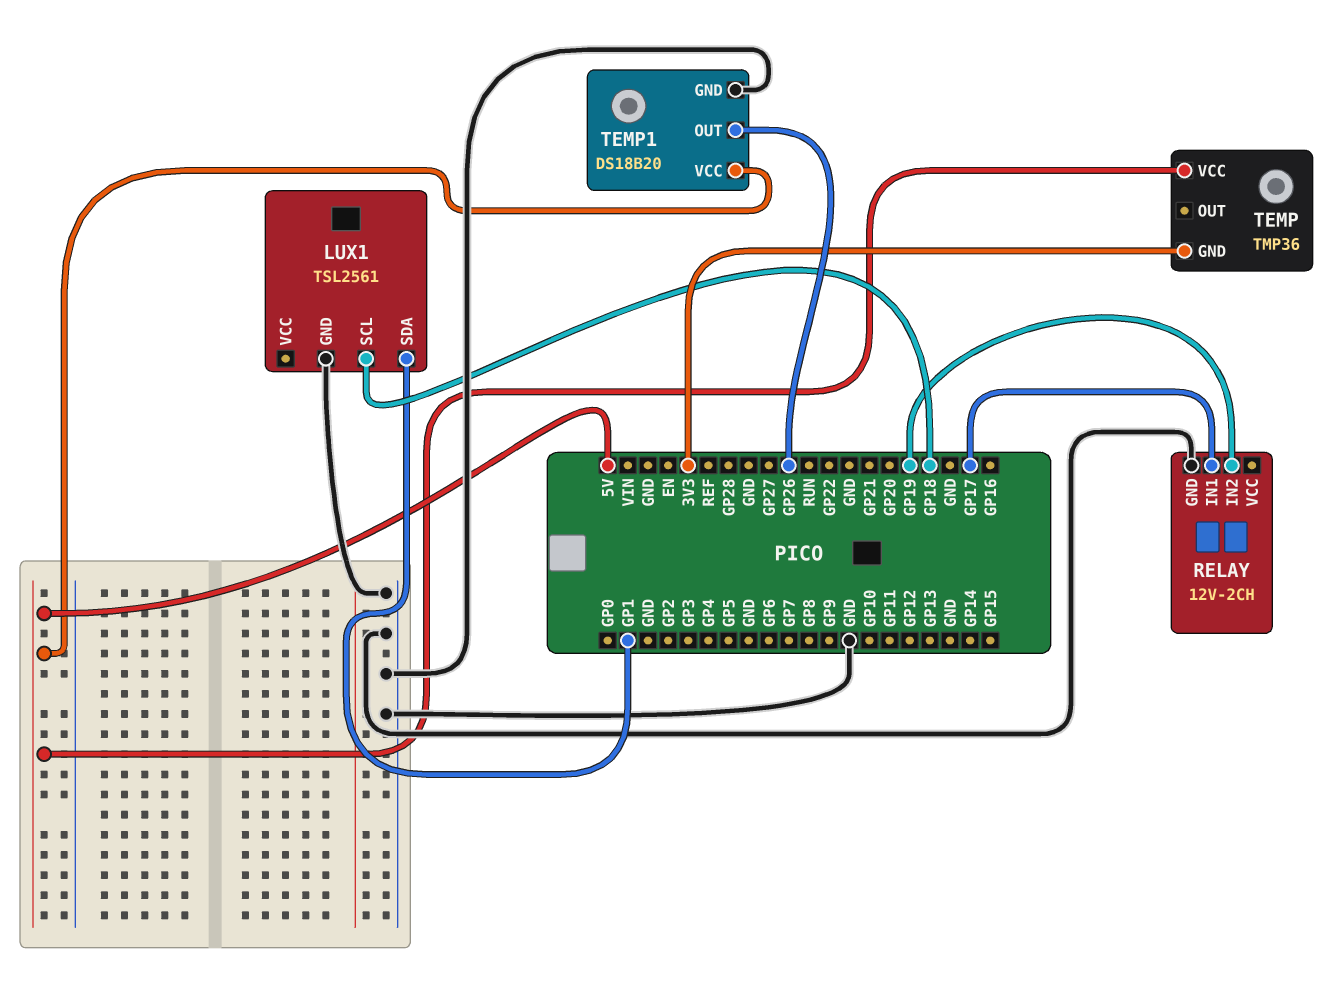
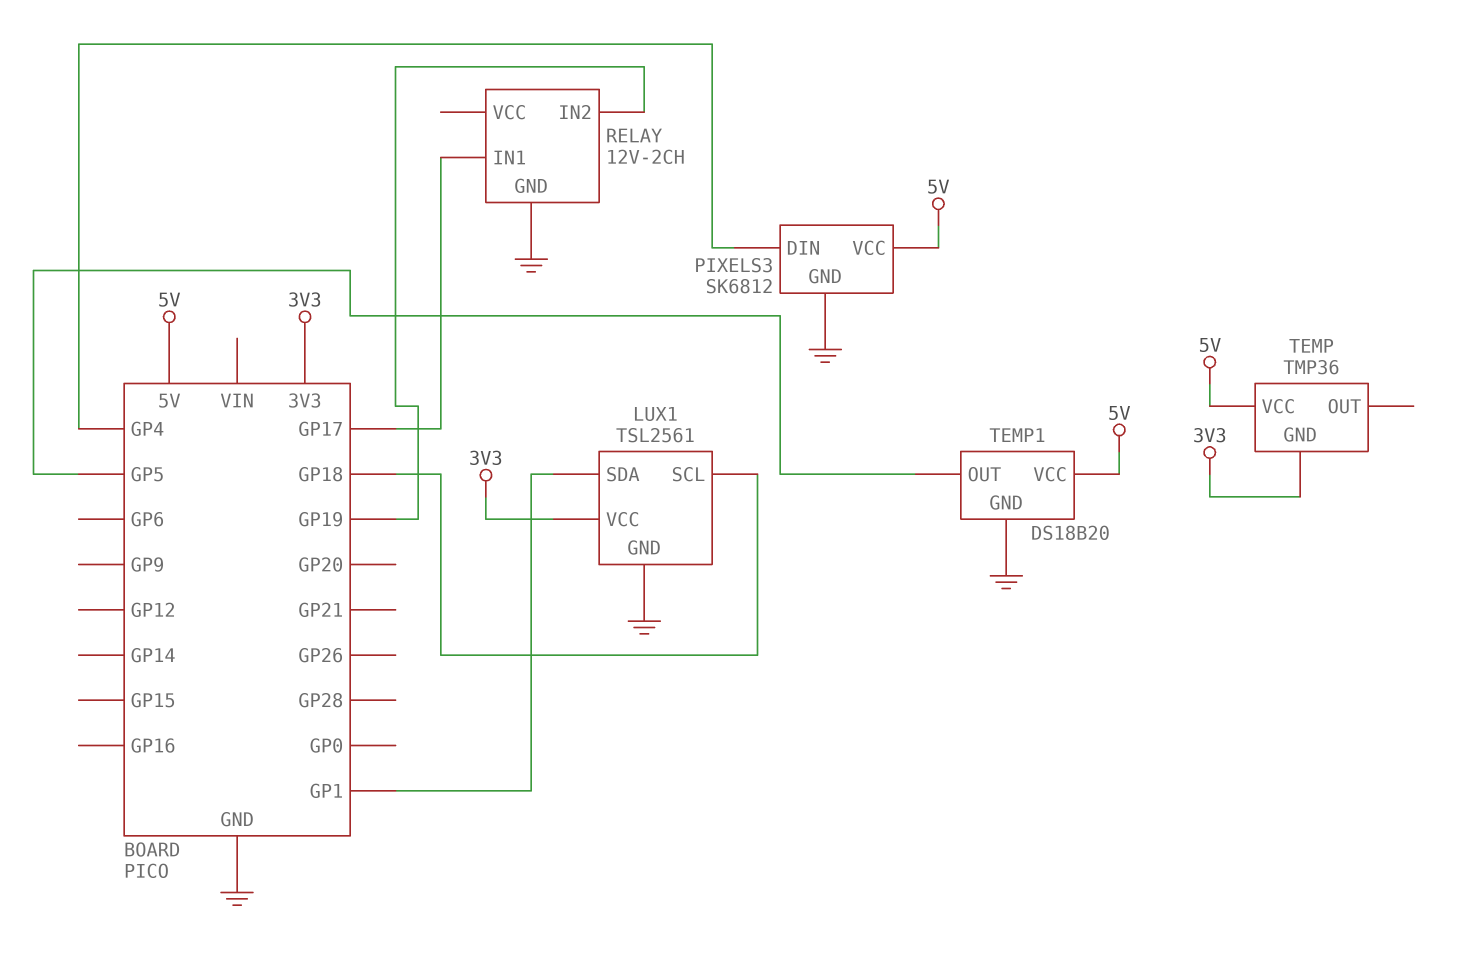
LUX1 pin VCC: none -> 3V3
PIXELS3: none -> SK6812
PIXELS3 pin DIN: none -> GP4
PIXELS3 pin GND: none -> GND
PIXELS3 pin VCC: none -> 5V
TEMP1 pin OUT: GP26 -> GP5

